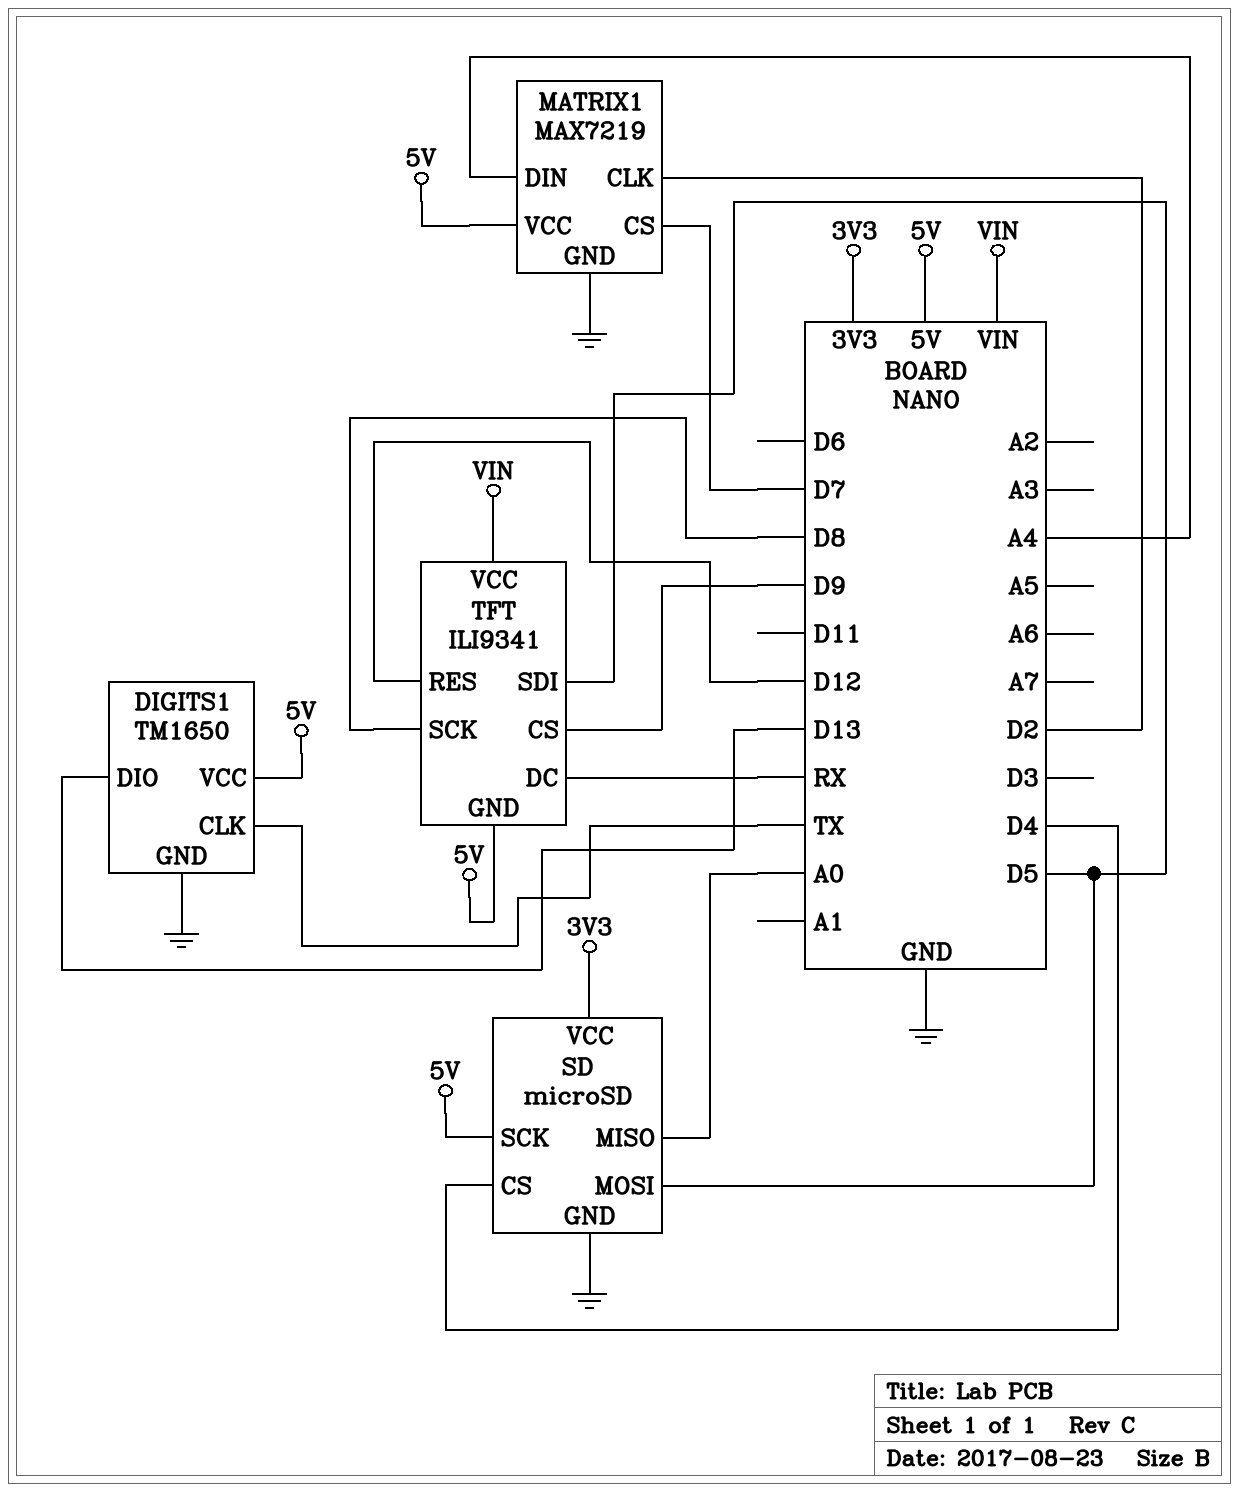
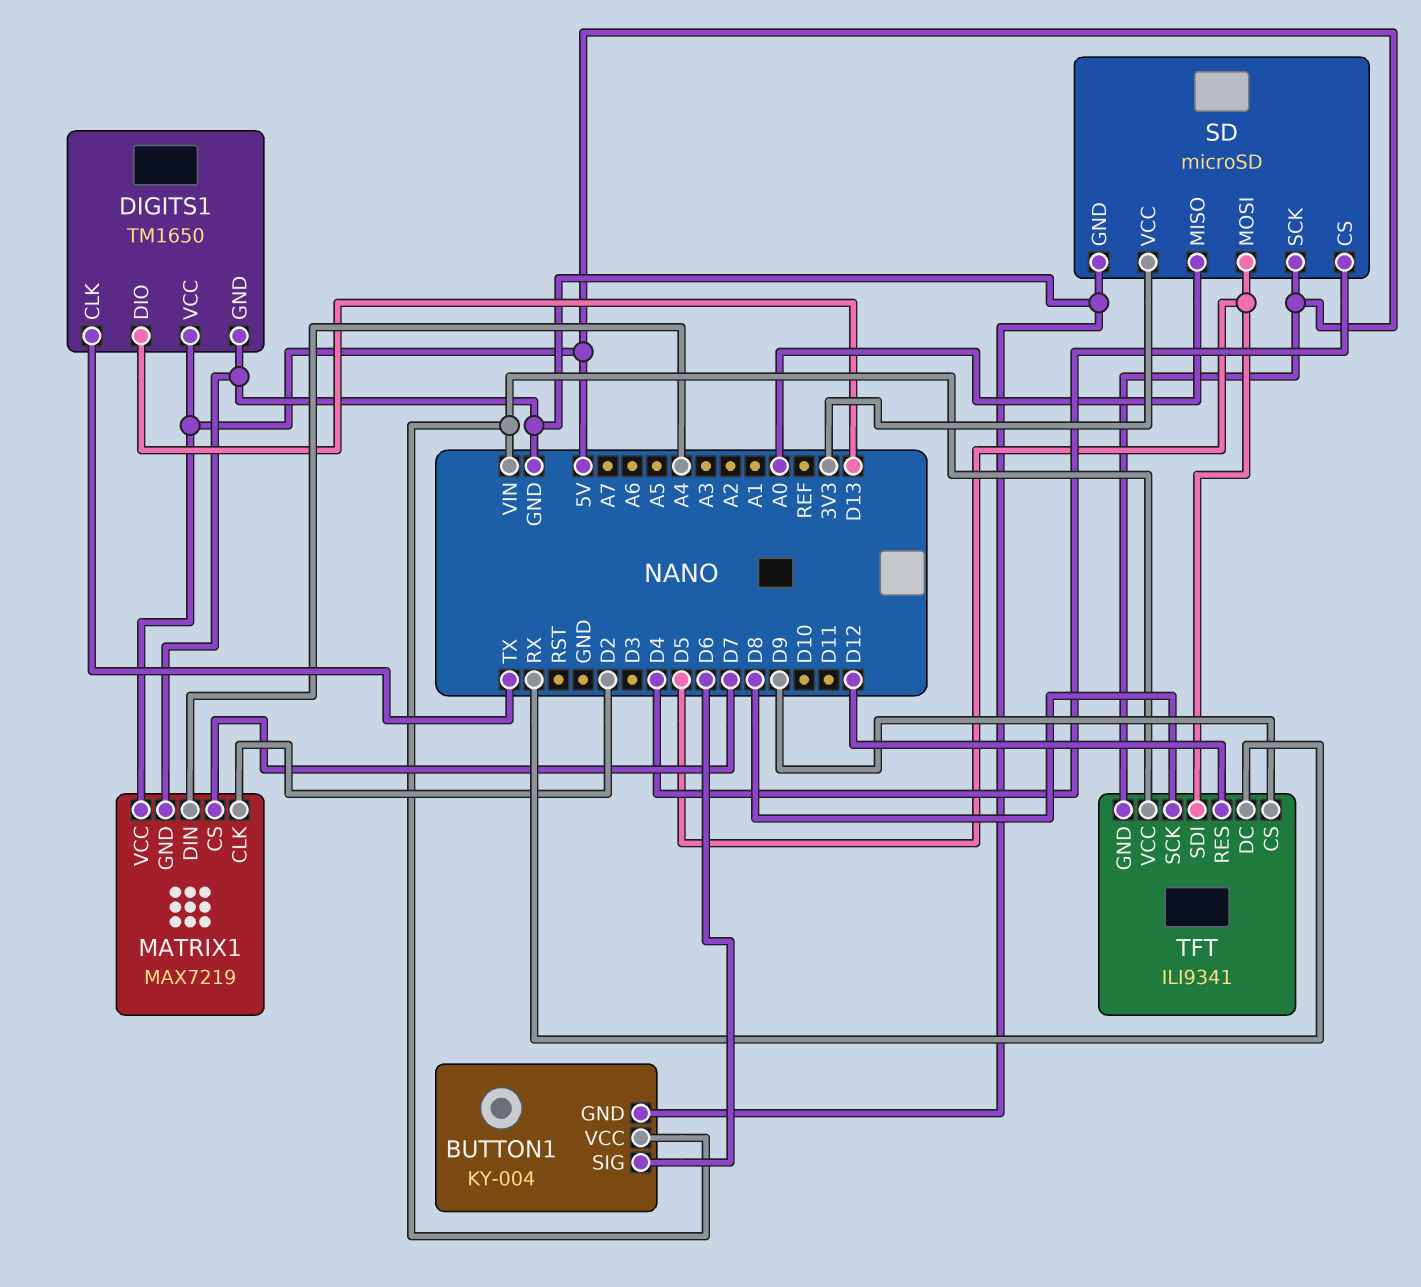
BUTTON1: none -> KY-004
BUTTON1 pin GND: none -> GND
BUTTON1 pin SIG: none -> D6
BUTTON1 pin VCC: none -> VIN

